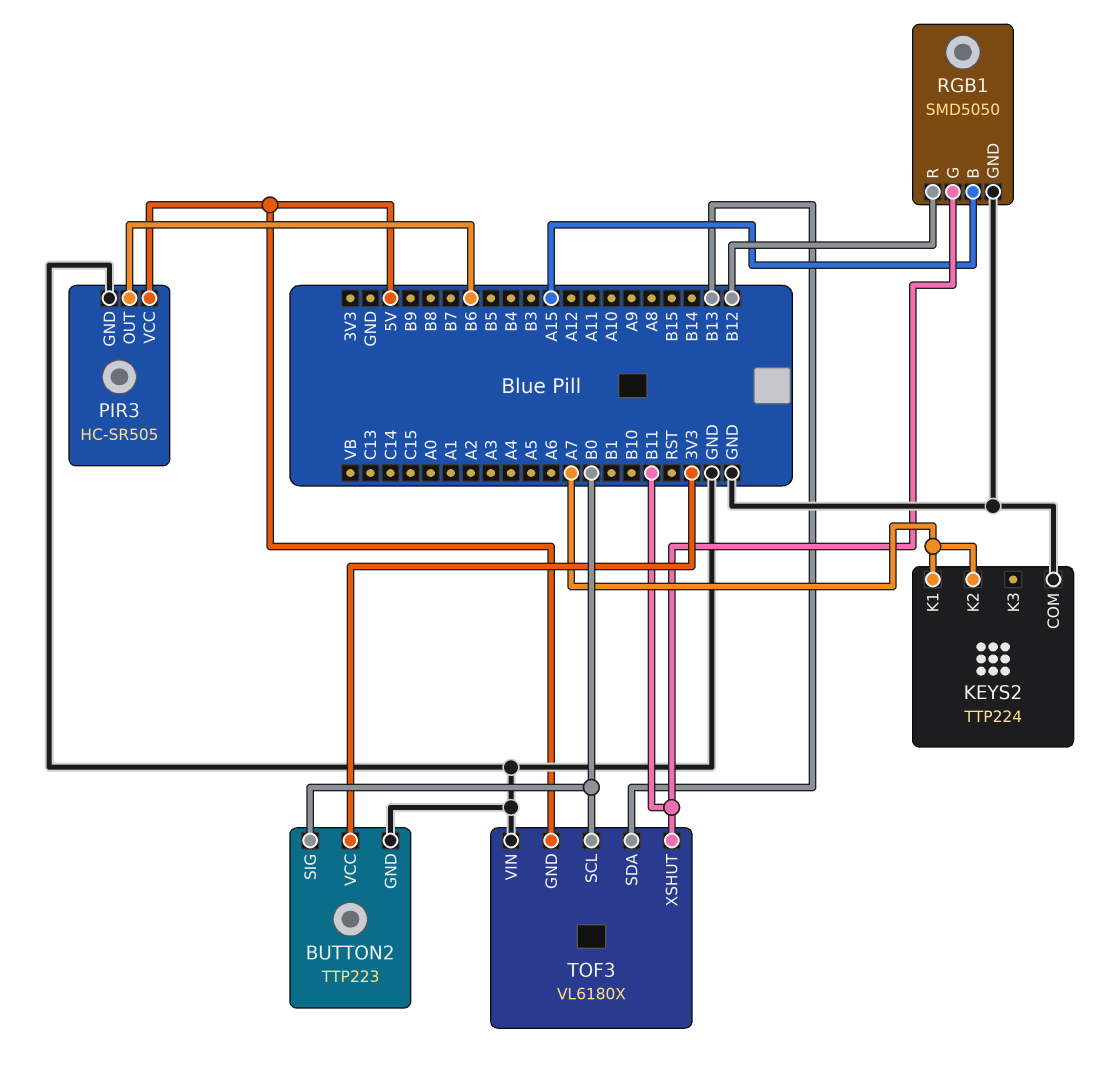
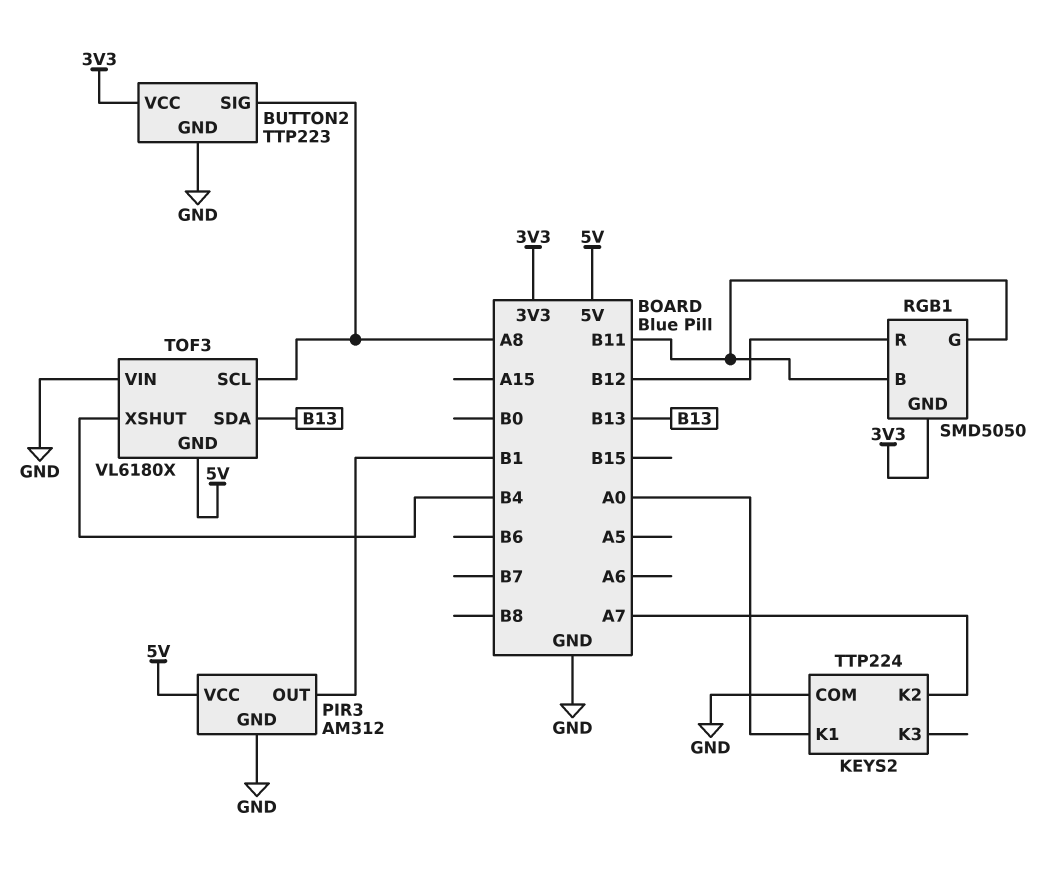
BUTTON2 pin SIG: B0 -> A8
KEYS2 pin K1: A7 -> A0
PIR3: HC-SR505 -> AM312
PIR3 pin OUT: B6 -> B1
RGB1 pin B: A15 -> B11
RGB1 pin GND: GND -> 3V3
TOF3 pin SCL: B0 -> A8
TOF3 pin XSHUT: B11 -> B4

